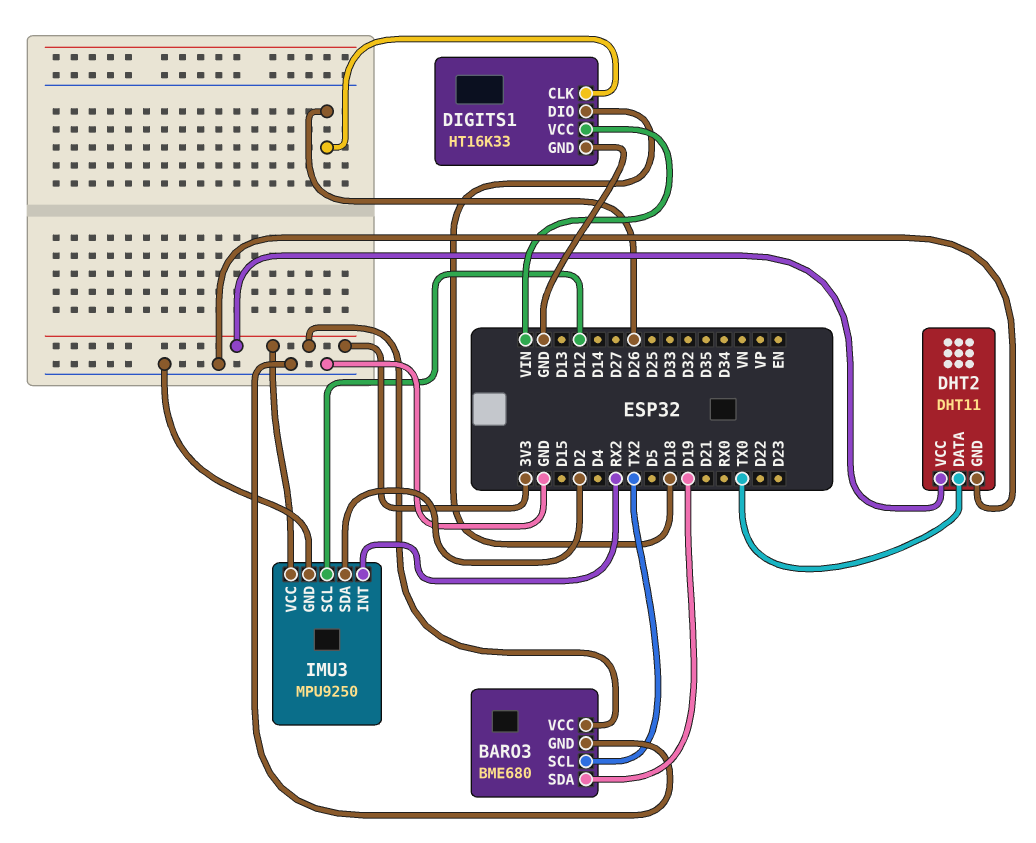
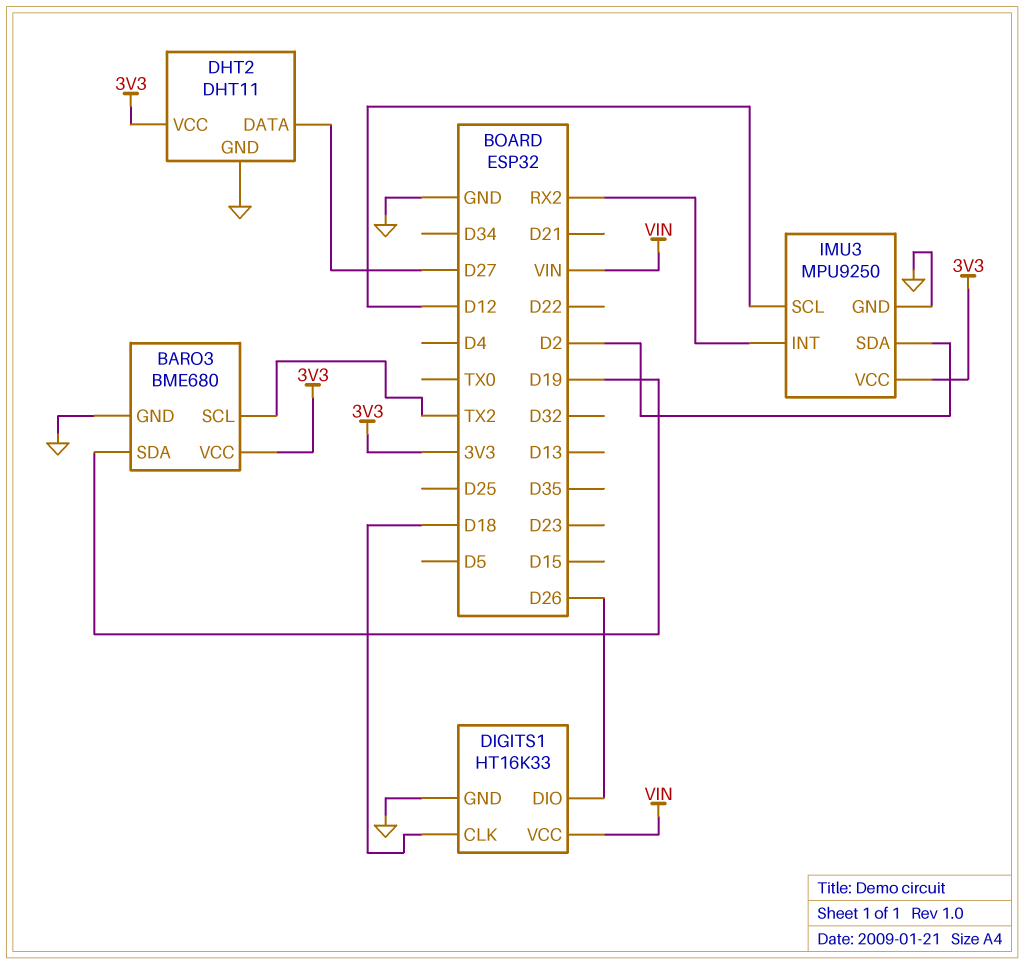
DHT2 pin DATA: TX0 -> D27
DIGITS1 pin CLK: D26 -> D18
DIGITS1 pin DIO: D18 -> D26

